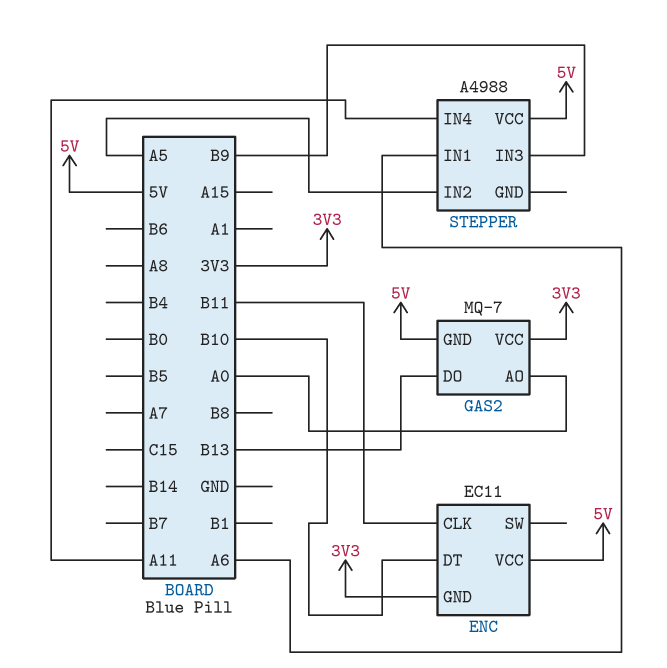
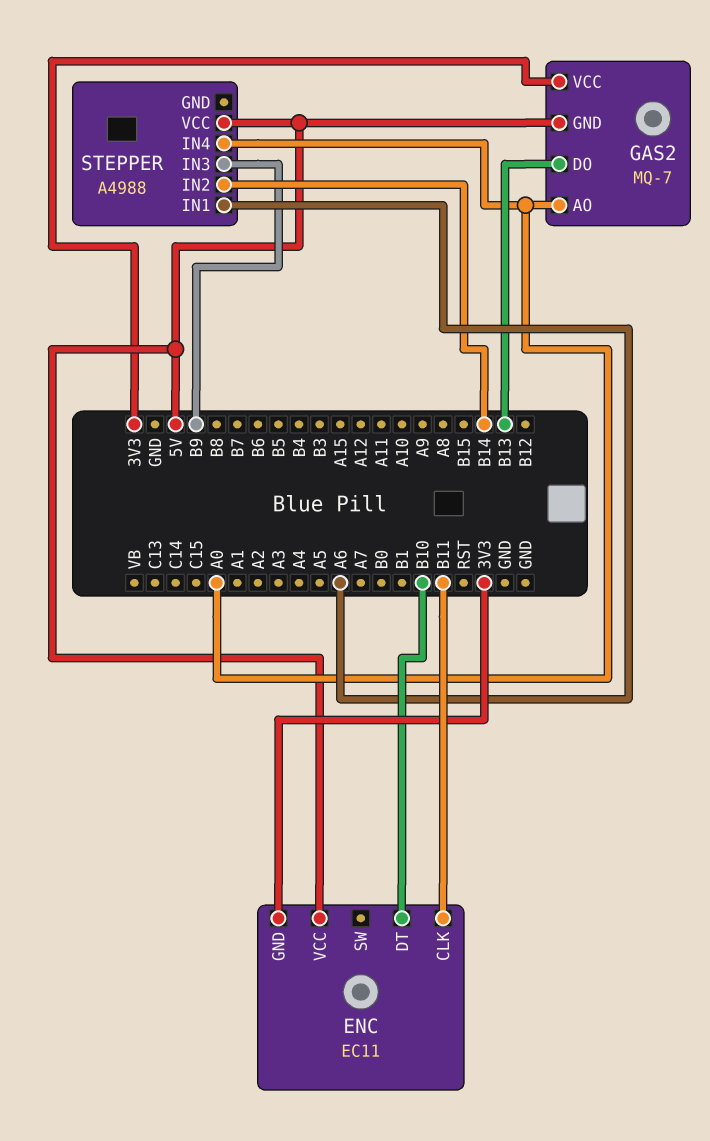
STEPPER pin IN2: A5 -> B14
STEPPER pin IN4: A11 -> A0

